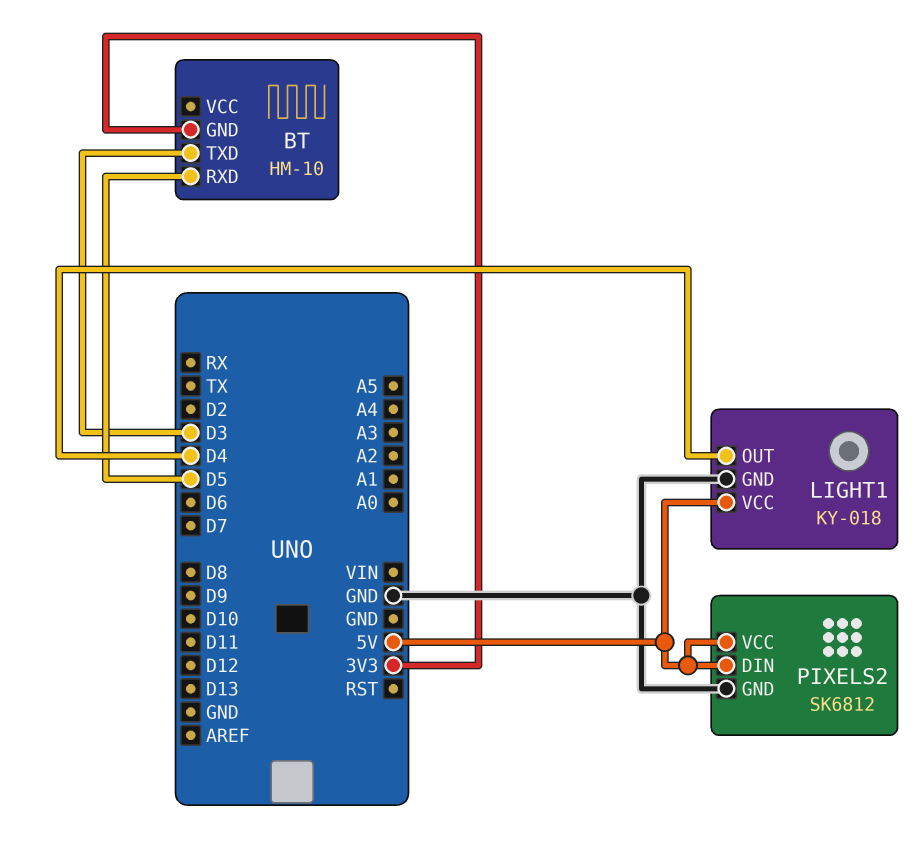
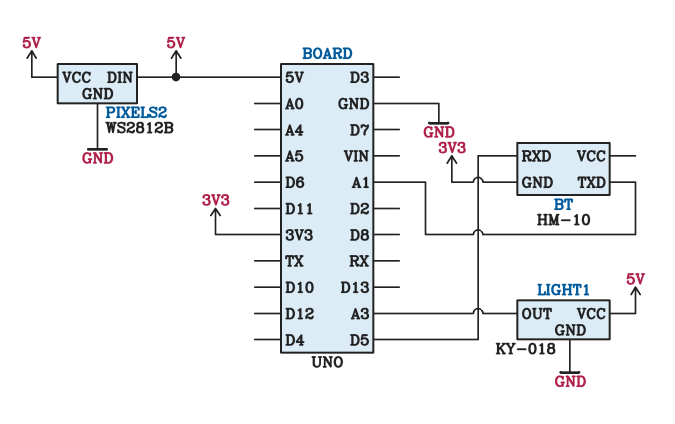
BT pin TXD: D3 -> A1
LIGHT1 pin OUT: D4 -> A3
PIXELS2: SK6812 -> WS2812B

